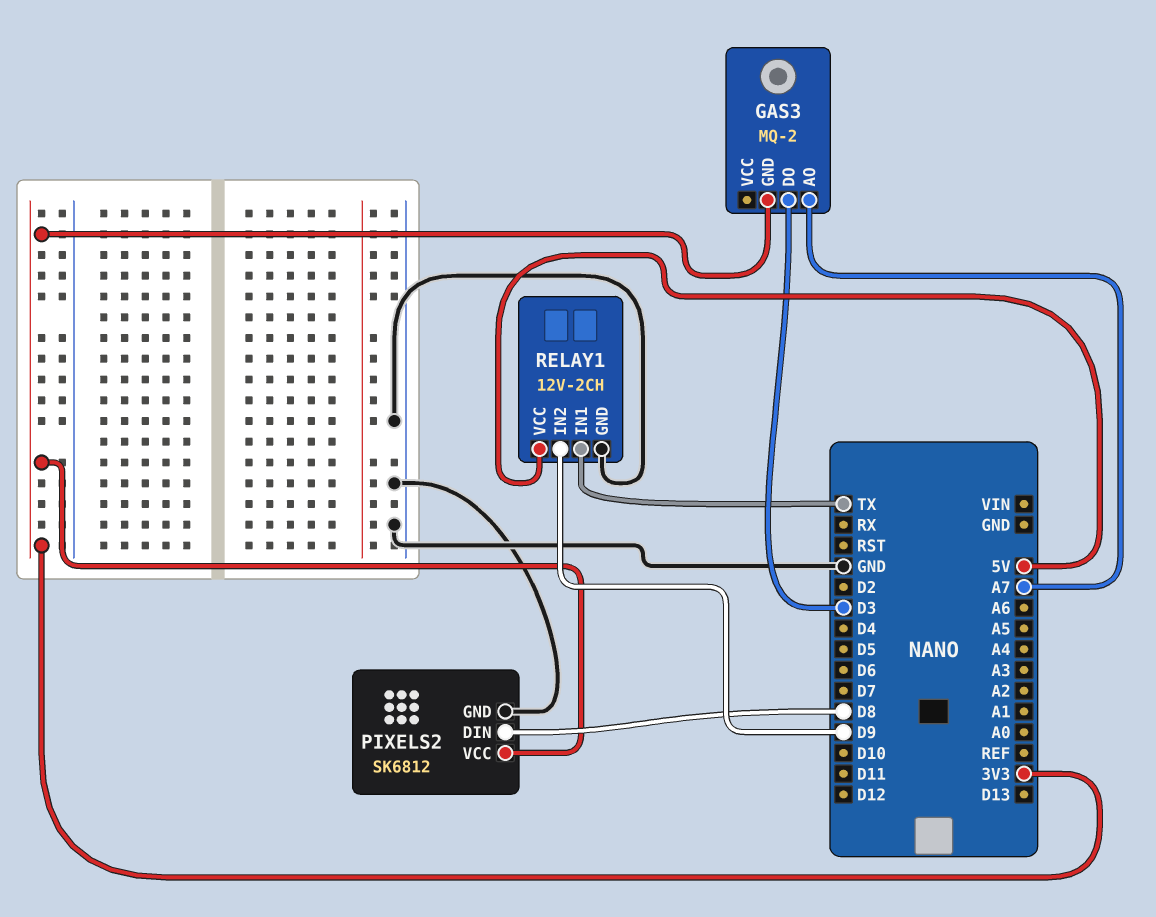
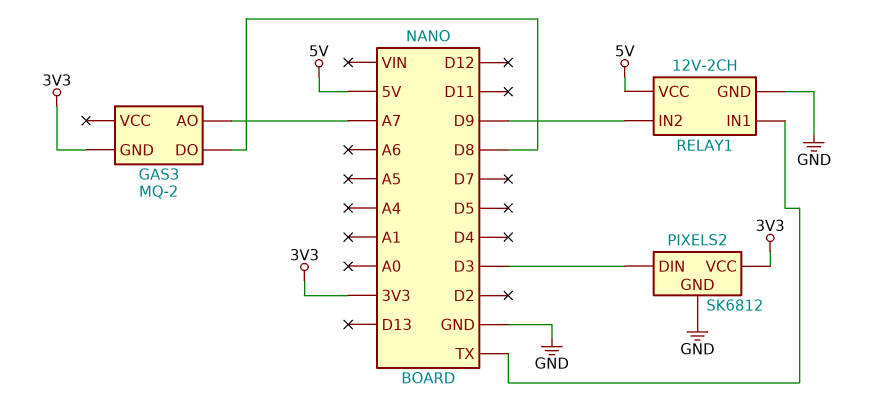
GAS3 pin DO: D3 -> D8
PIXELS2 pin DIN: D8 -> D3

